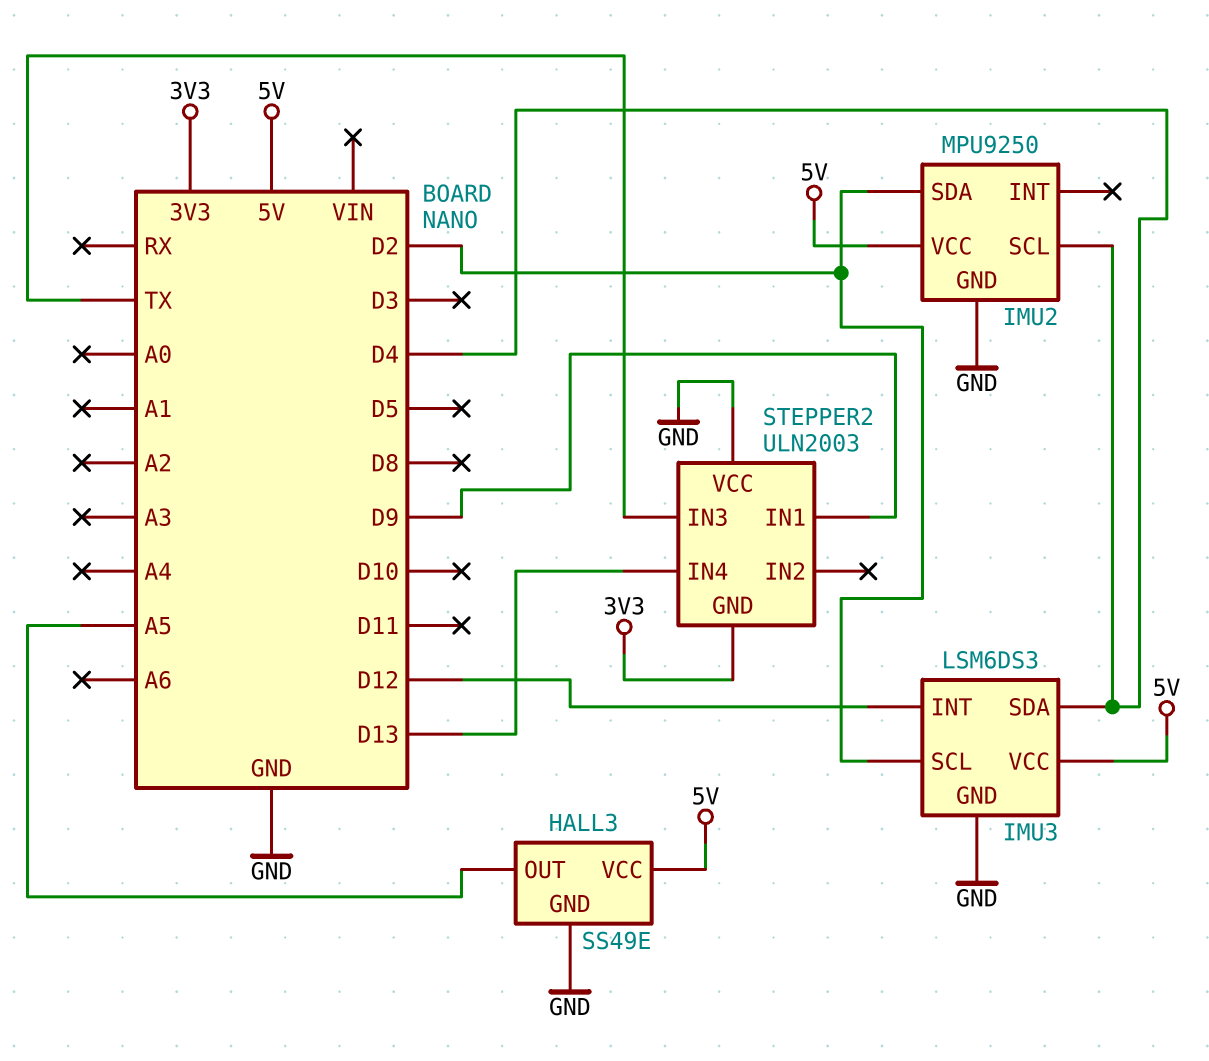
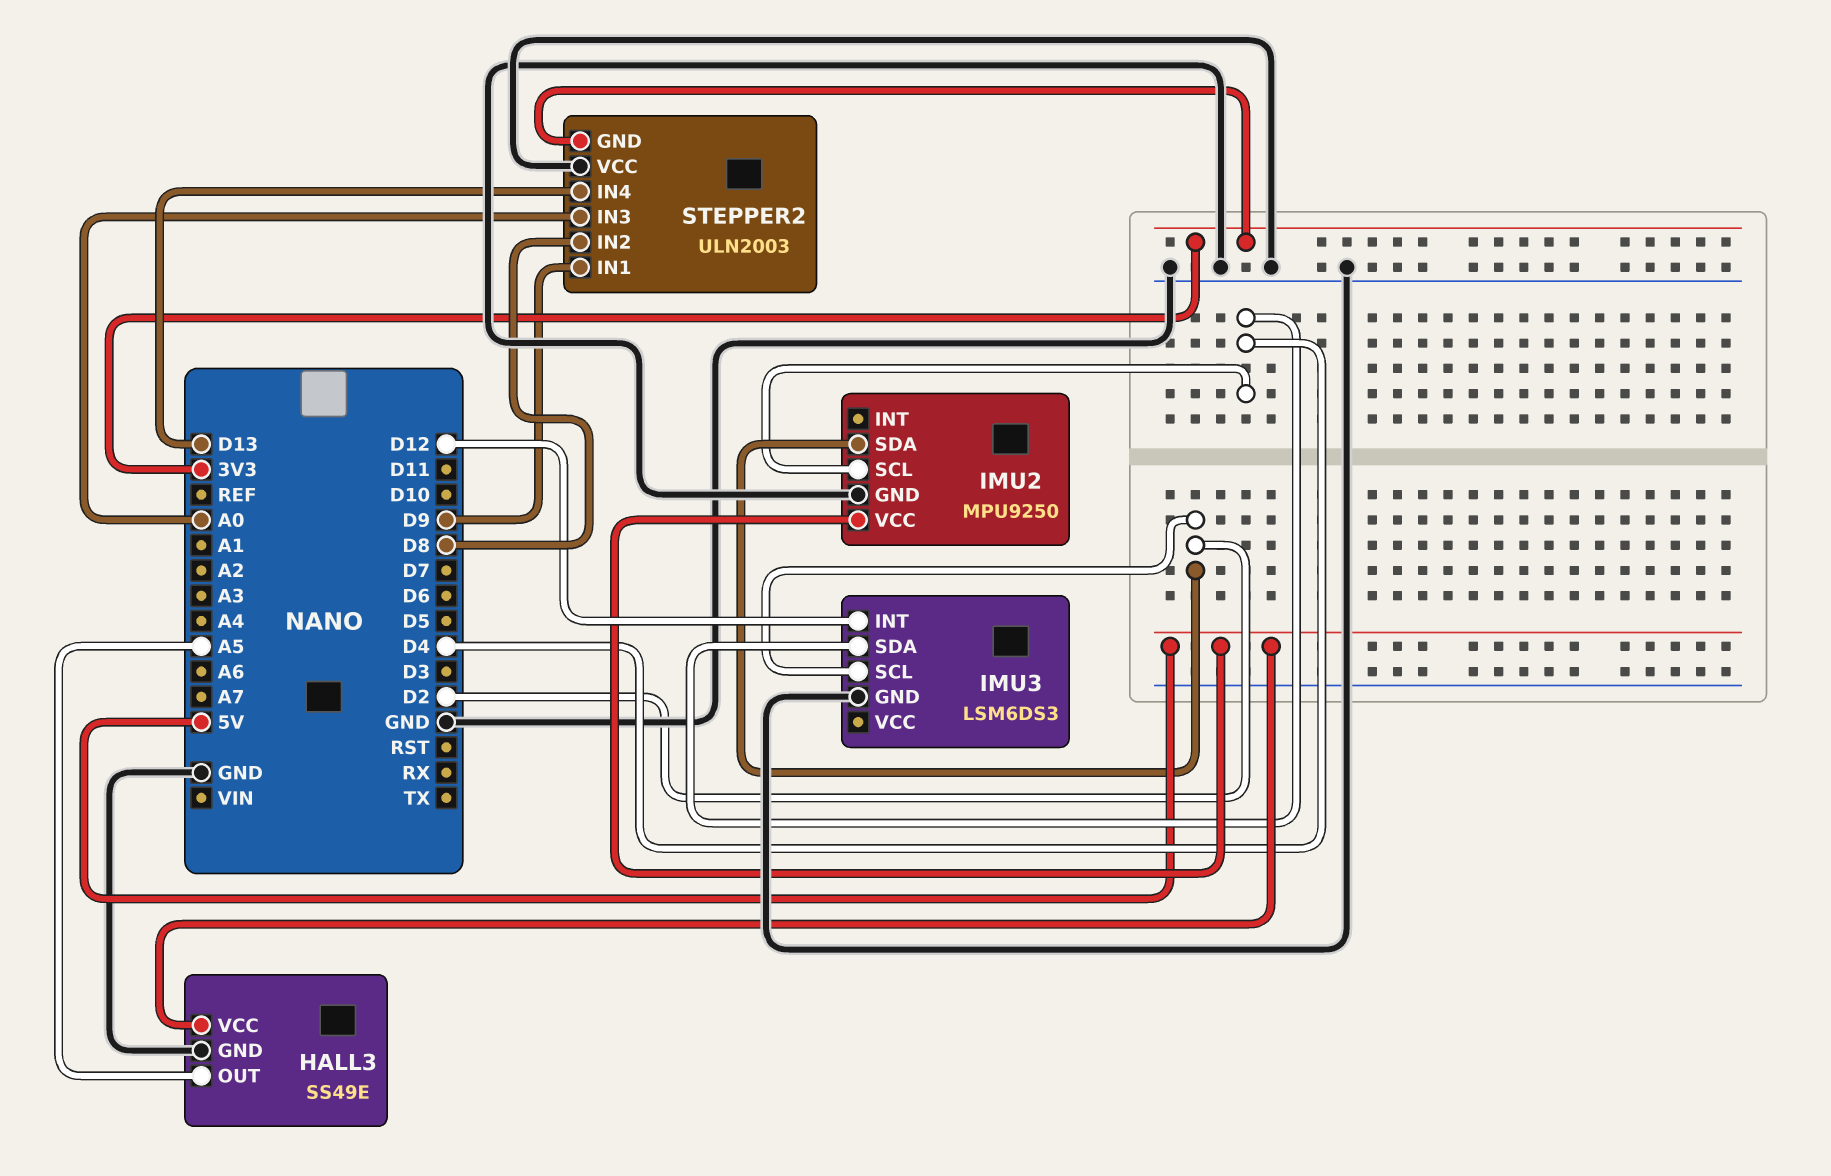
IMU3 pin VCC: 5V -> none
STEPPER2 pin IN2: none -> D8
STEPPER2 pin IN3: TX -> A0

